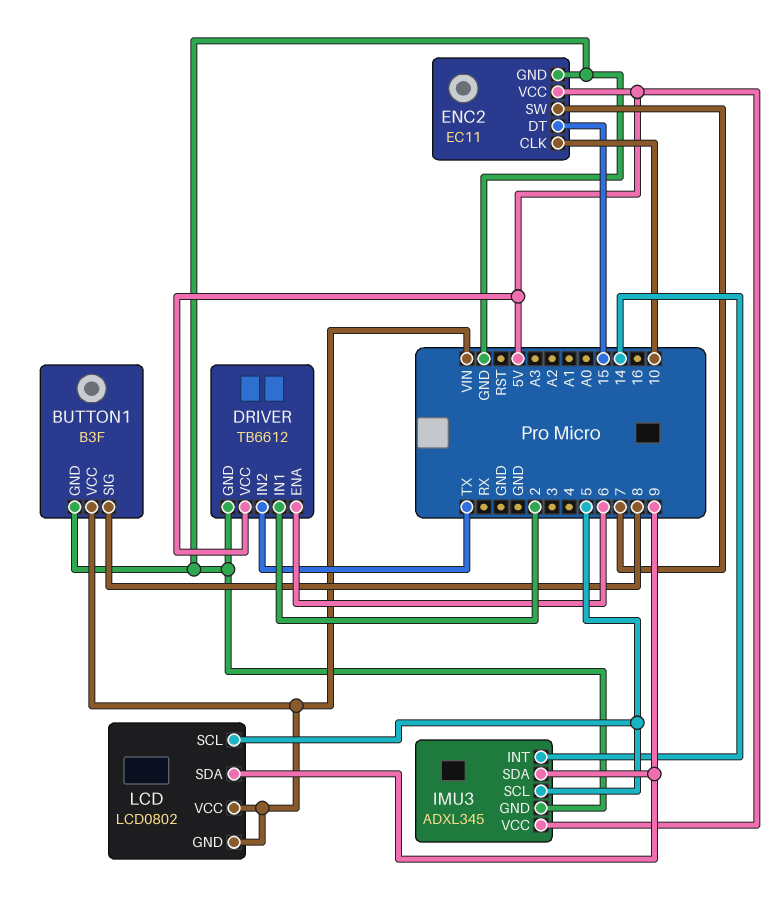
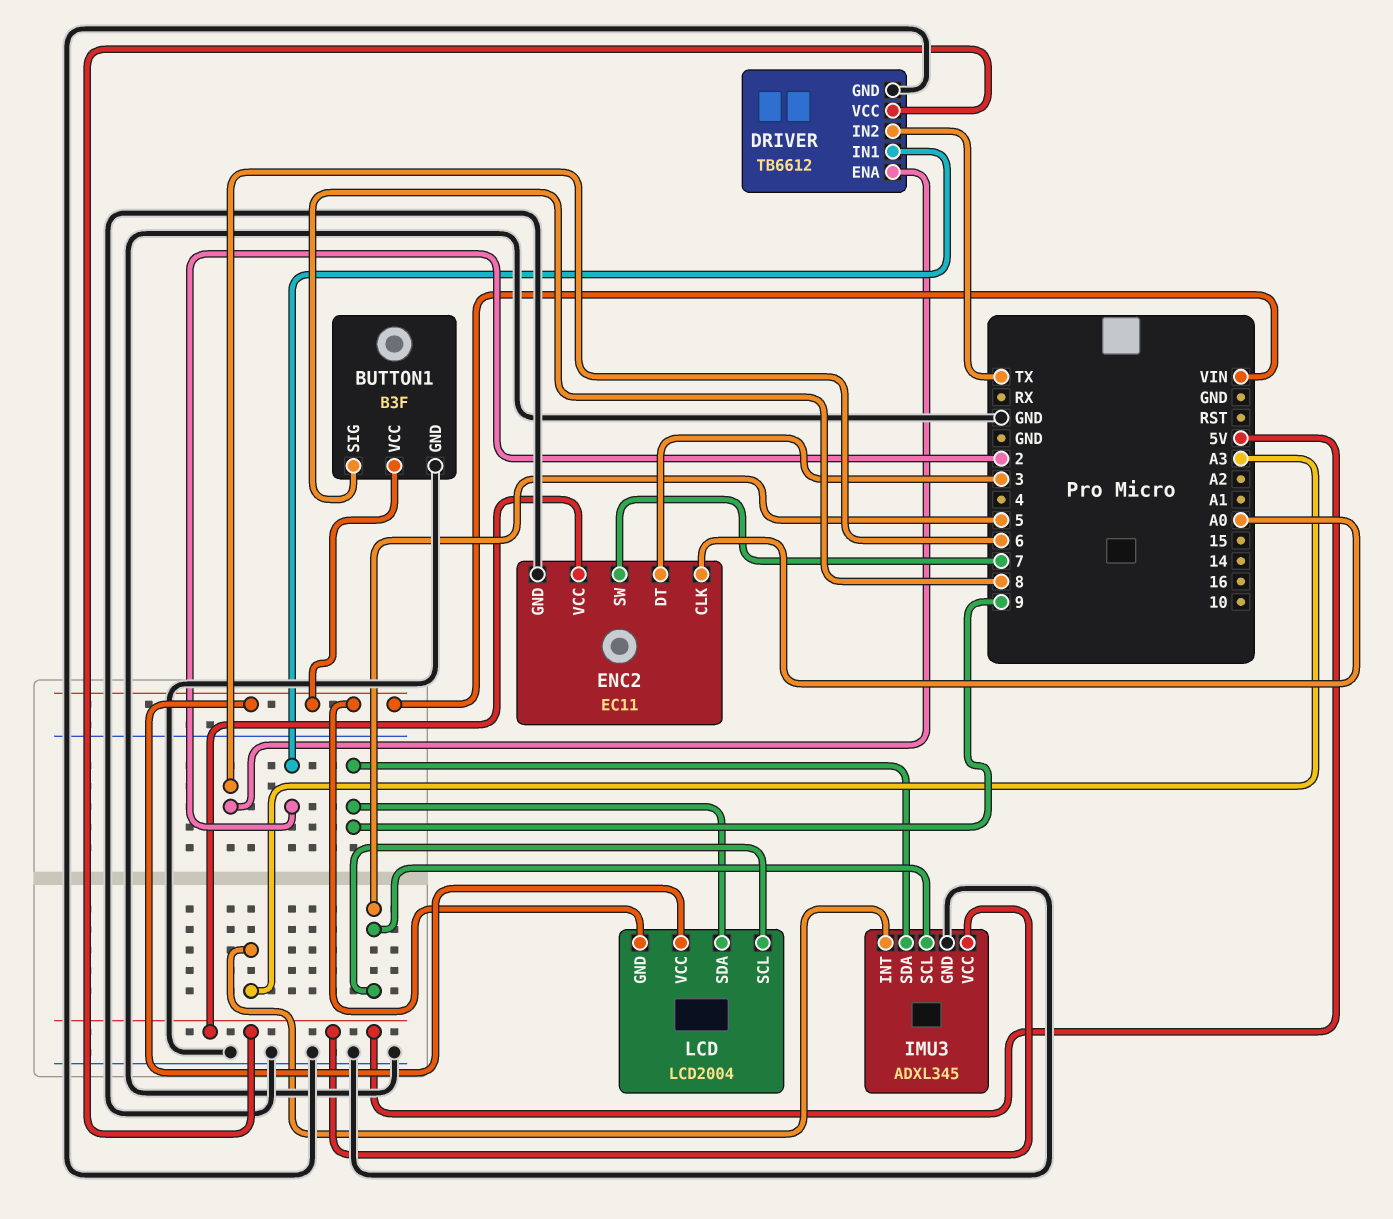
ENC2 pin CLK: 10 -> A0
ENC2 pin DT: 15 -> 3
IMU3 pin INT: 14 -> A3
LCD: LCD0802 -> LCD2004

